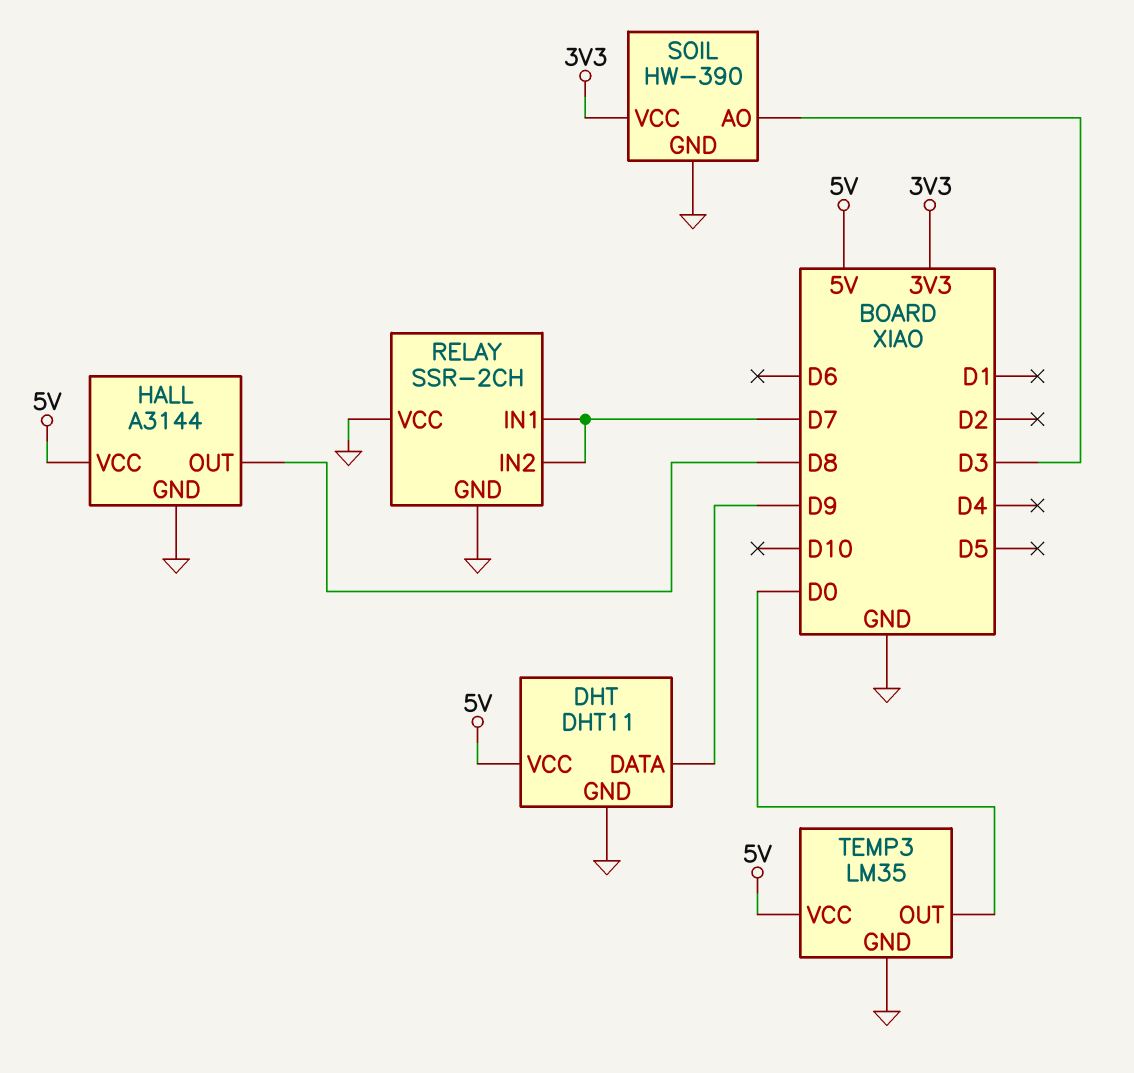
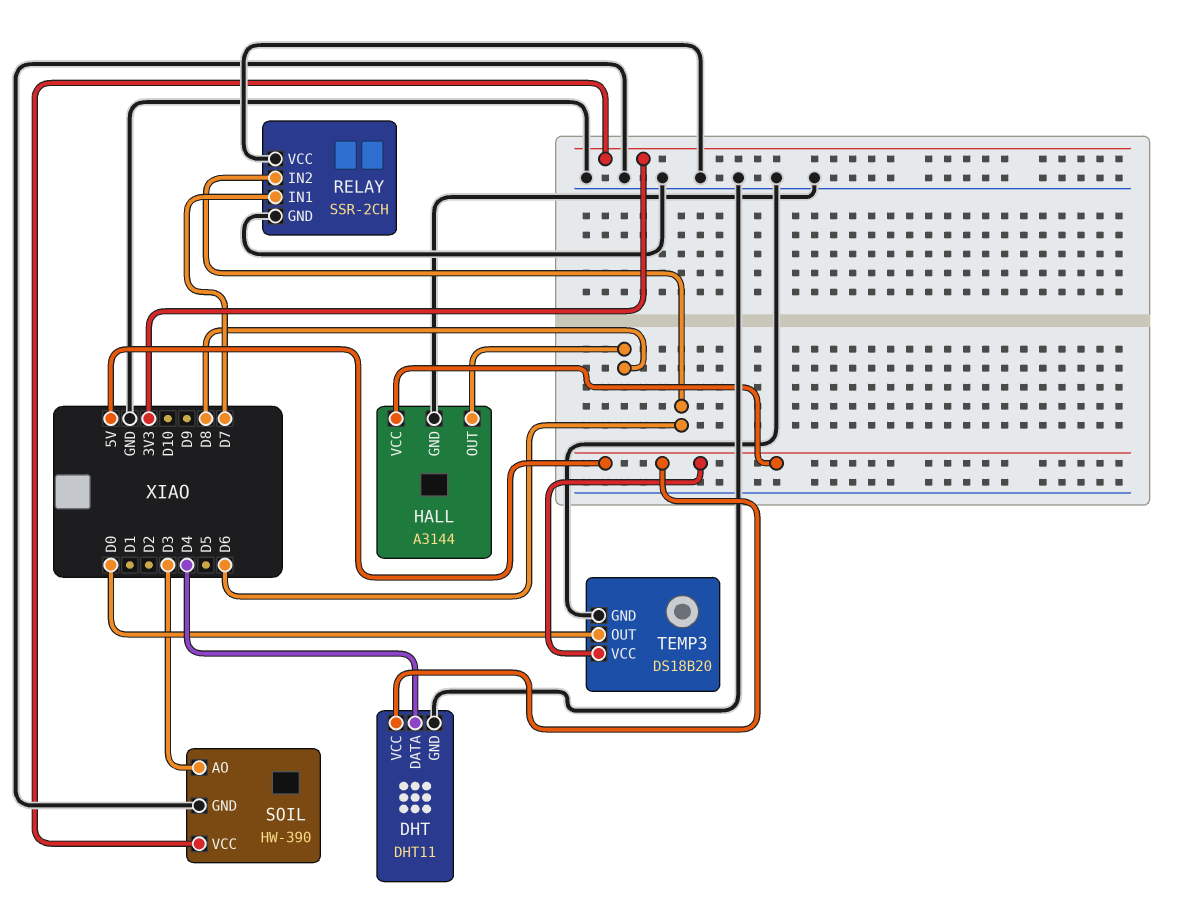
DHT pin DATA: D9 -> D4
RELAY pin IN2: D7 -> D6
TEMP3: LM35 -> DS18B20

